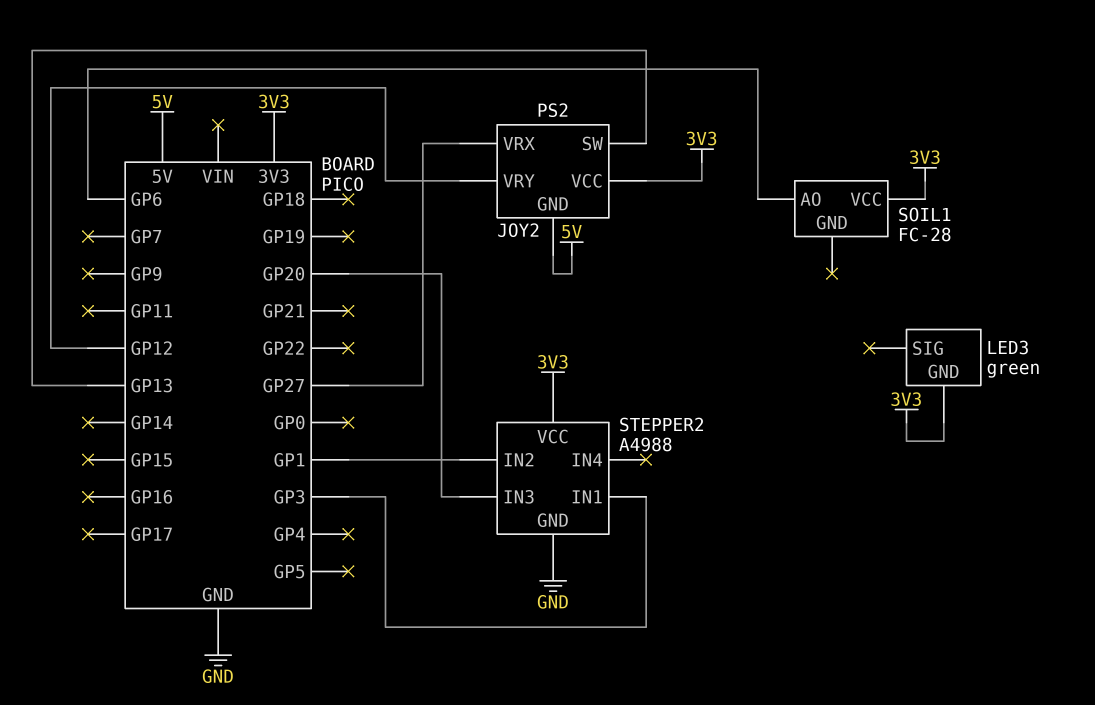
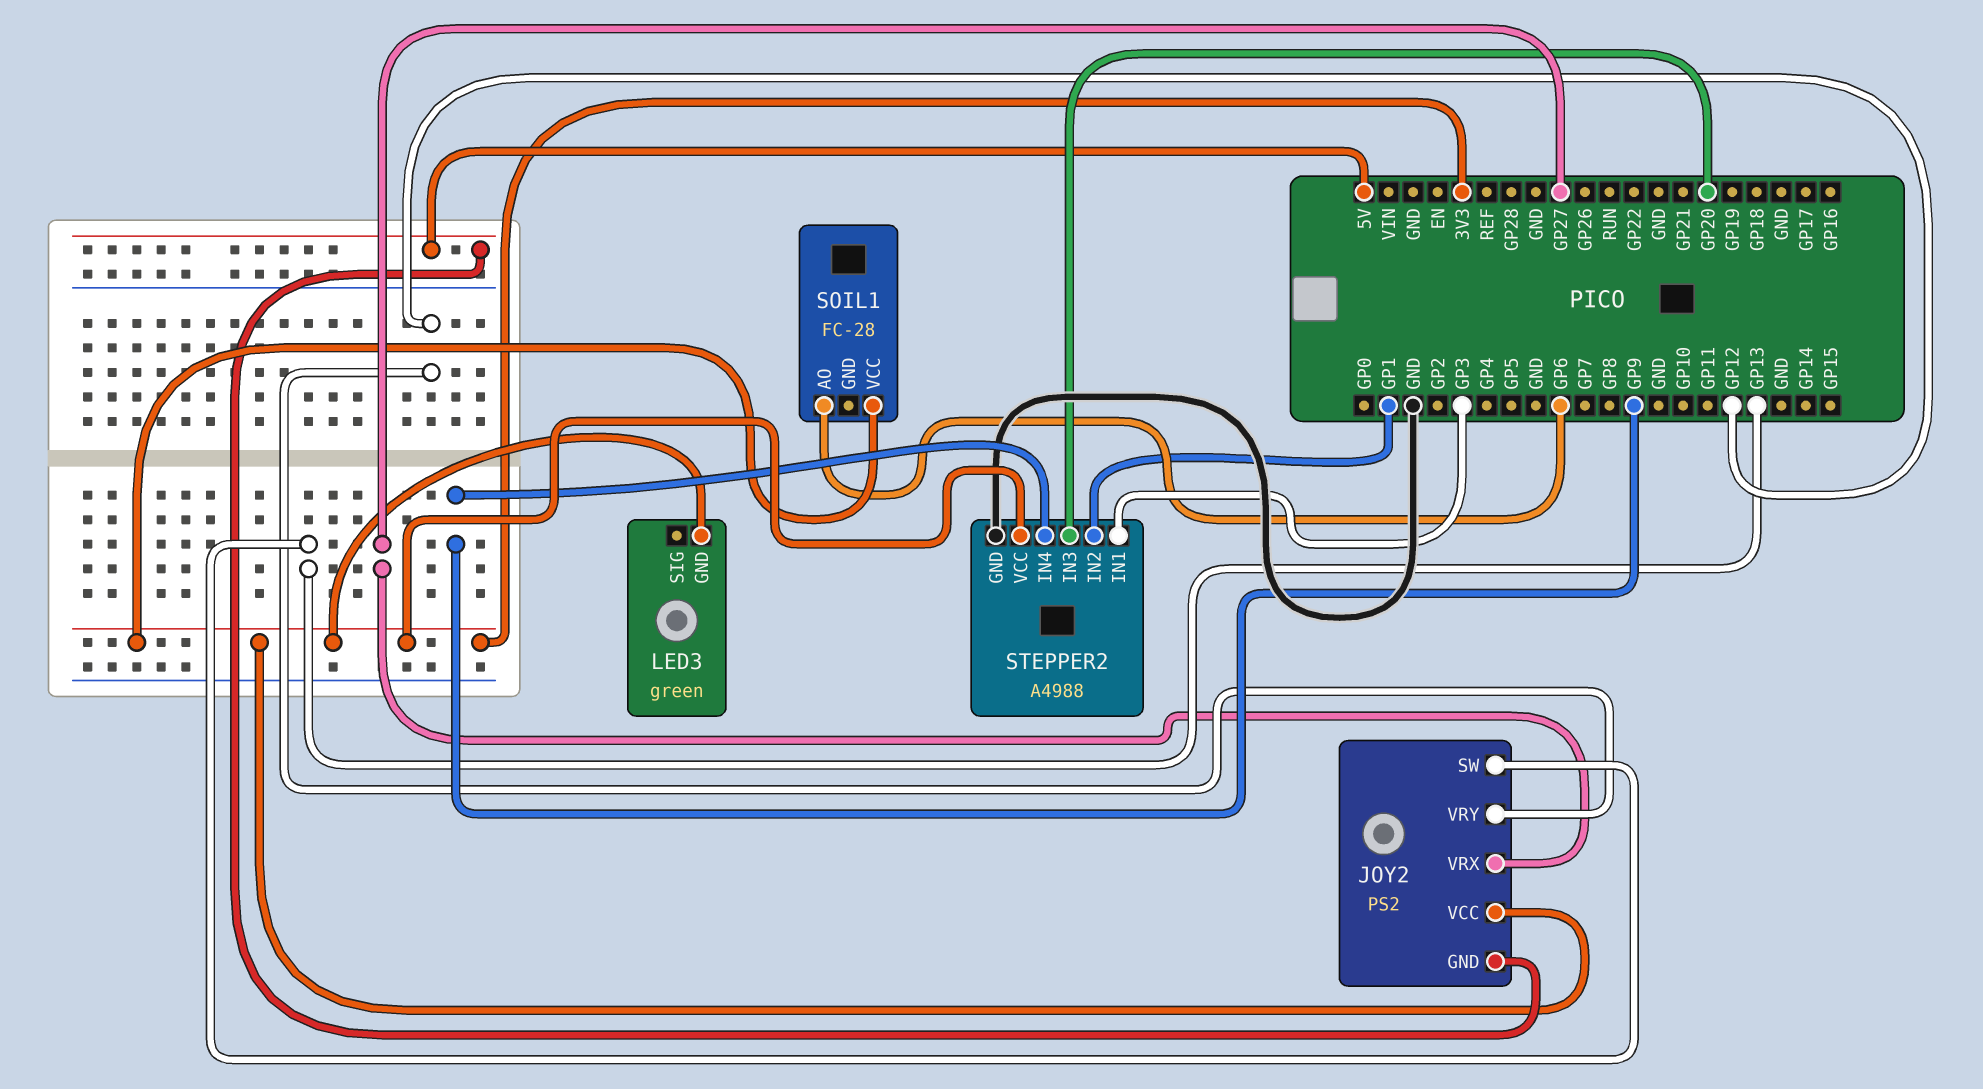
STEPPER2 pin IN4: none -> GP9

